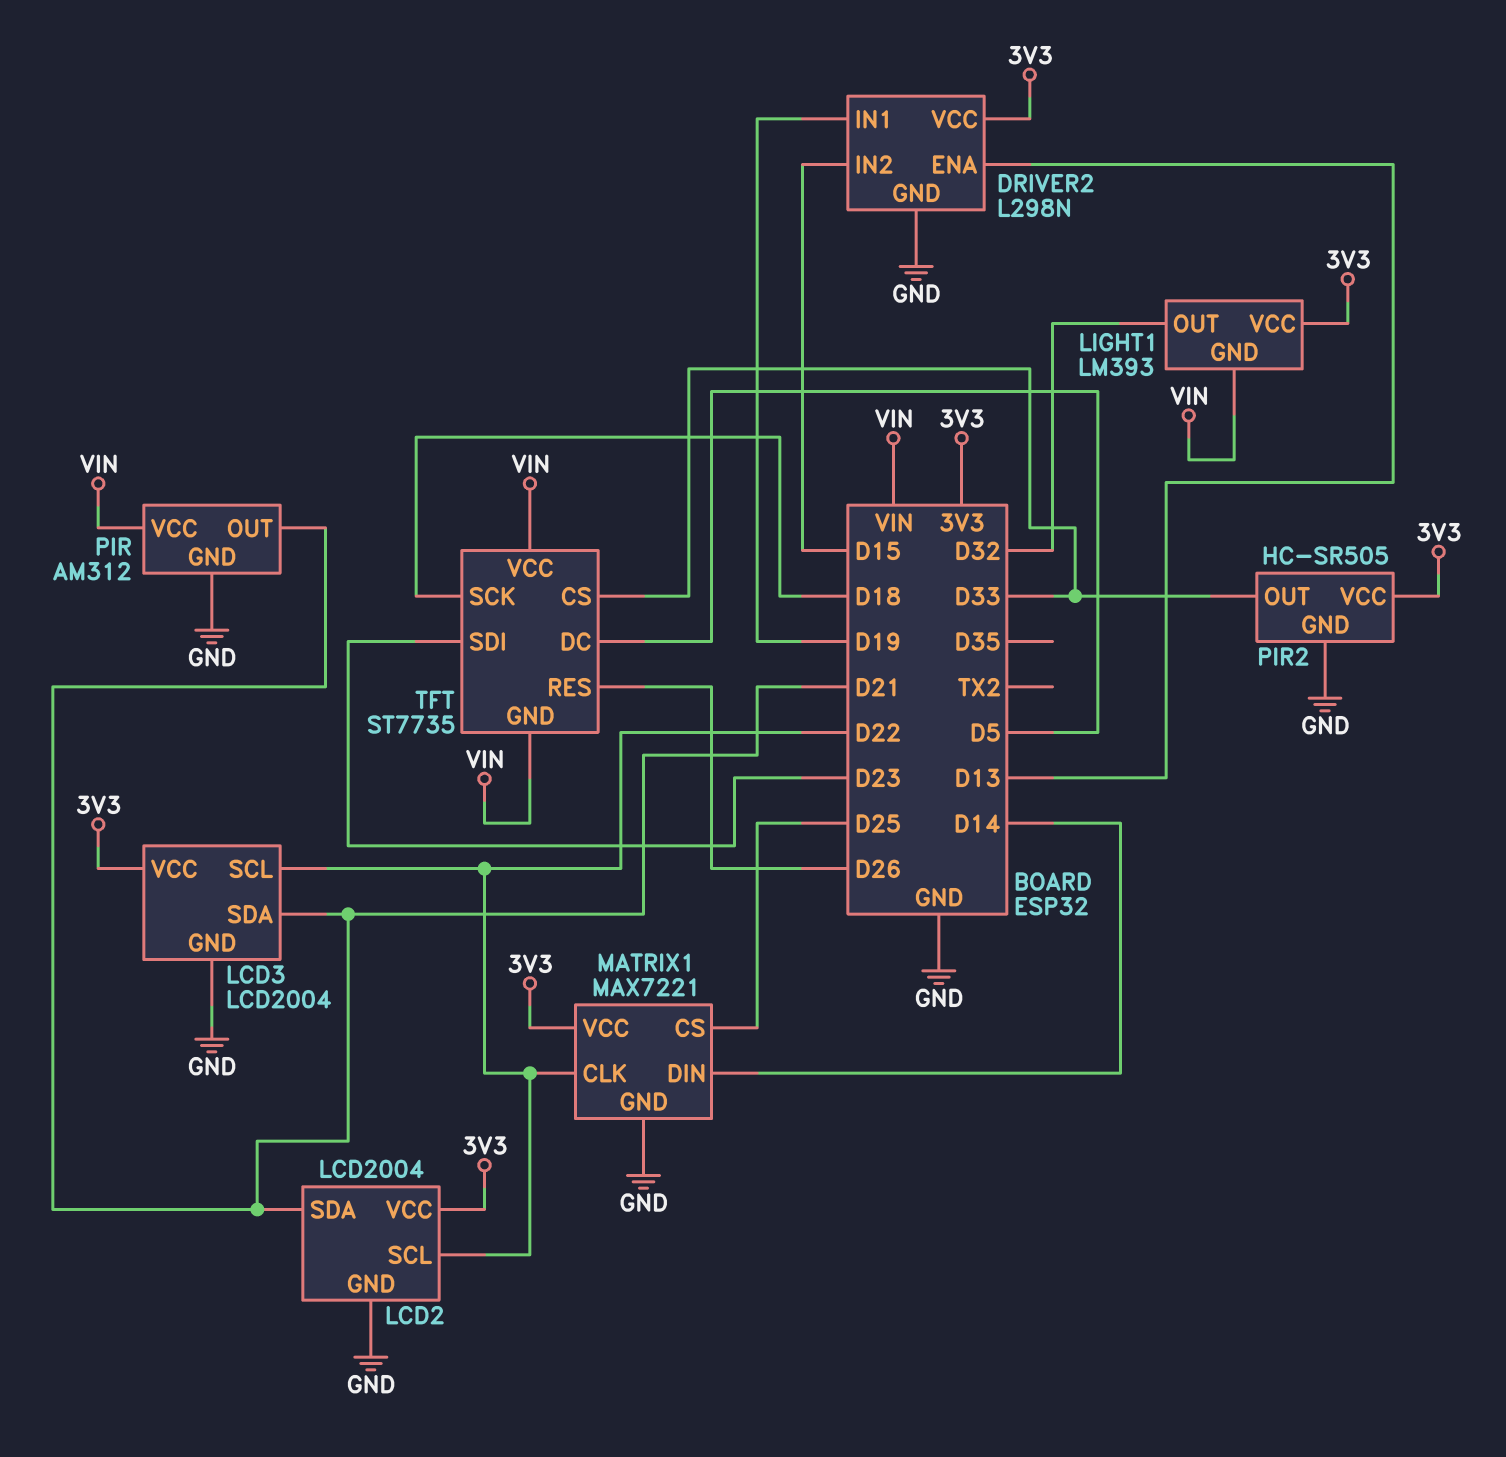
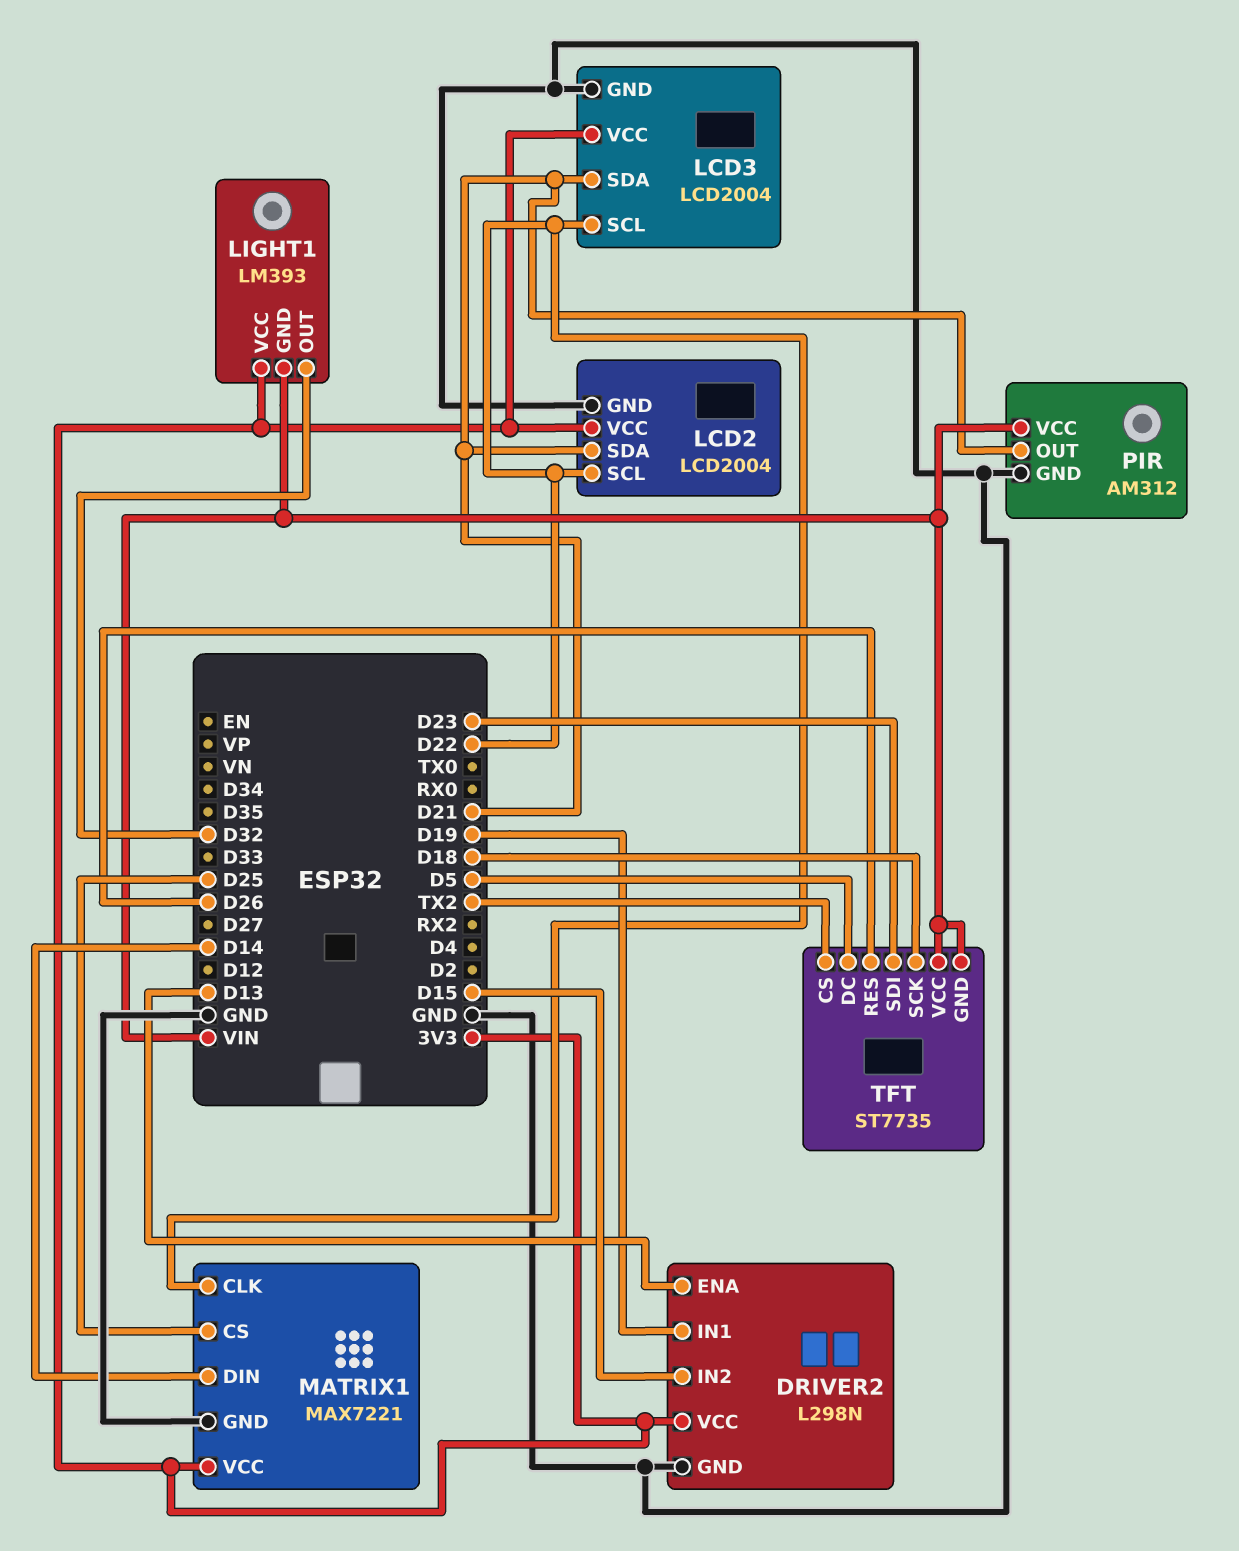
PIR2: HC-SR505 -> none
PIR2 pin GND: GND -> none
PIR2 pin OUT: D33 -> none
PIR2 pin VCC: 3V3 -> none
TFT pin CS: D33 -> TX2

